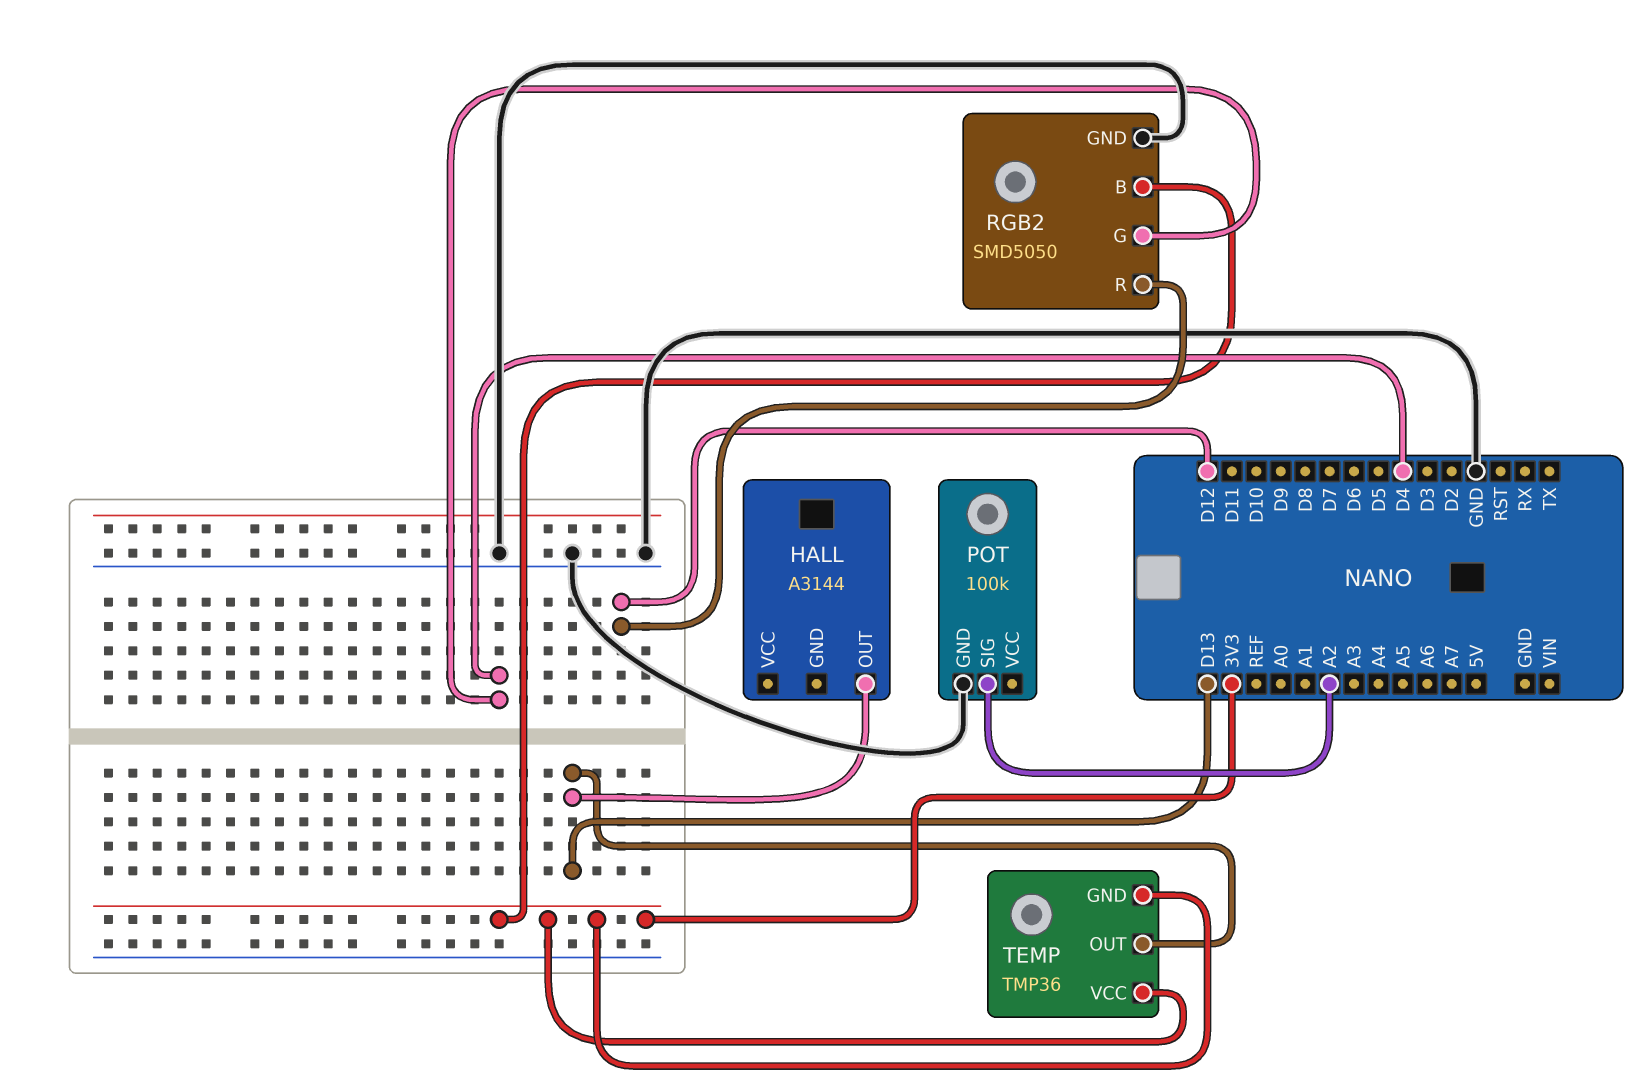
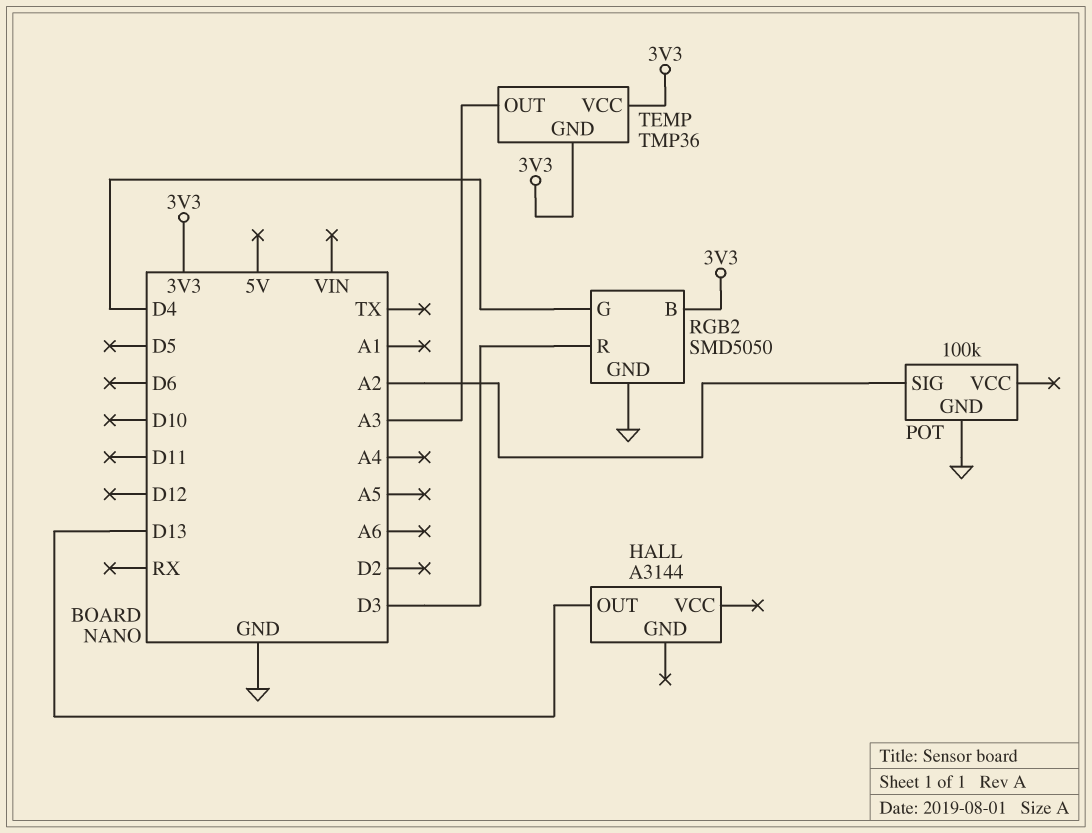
RGB2 pin R: D12 -> D3
TEMP pin OUT: D13 -> A3

